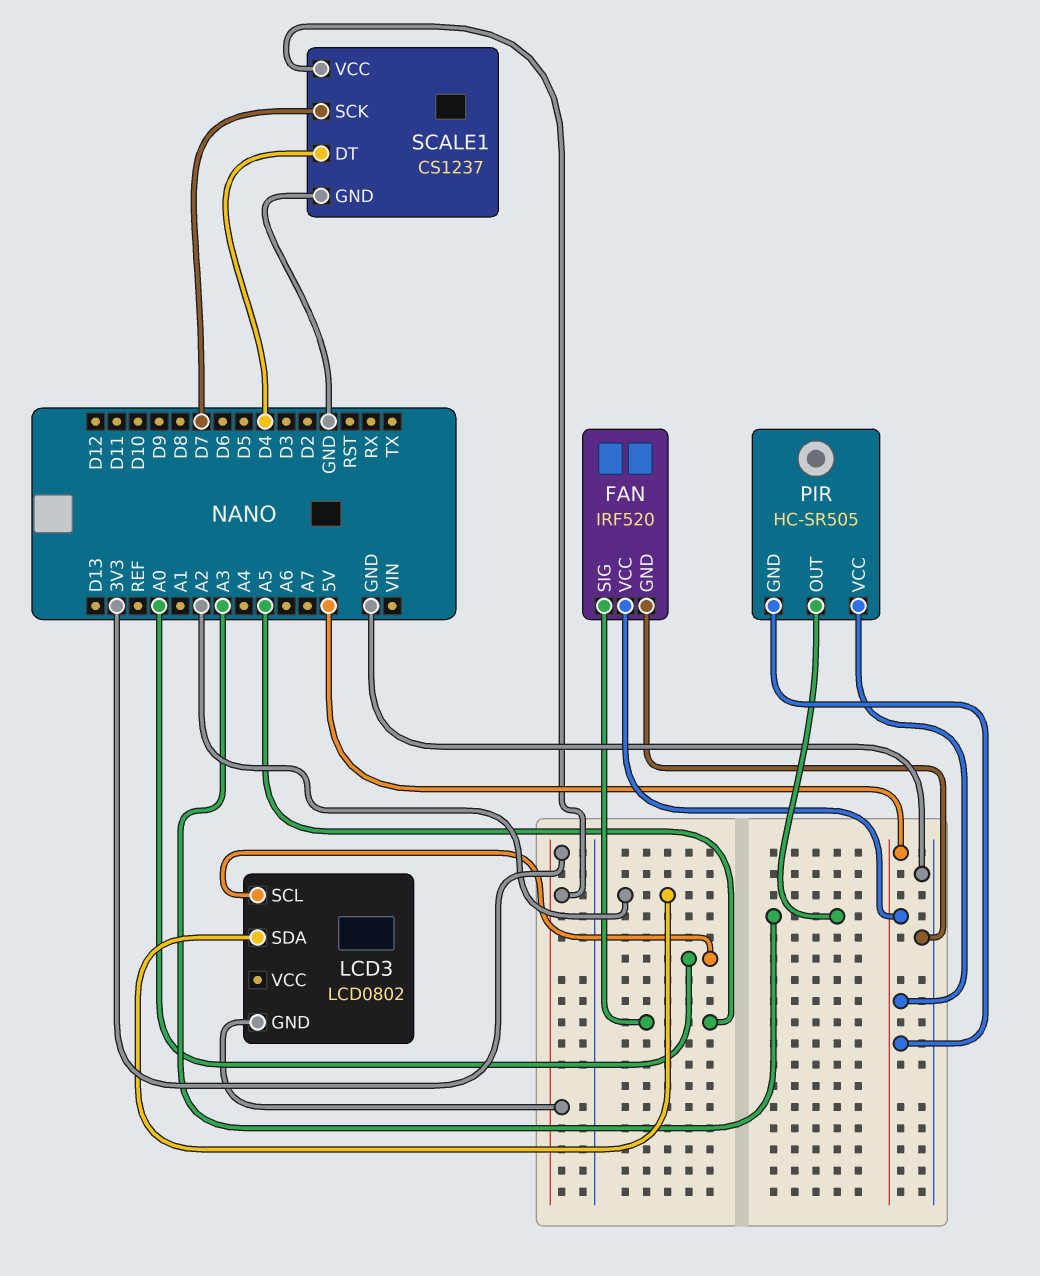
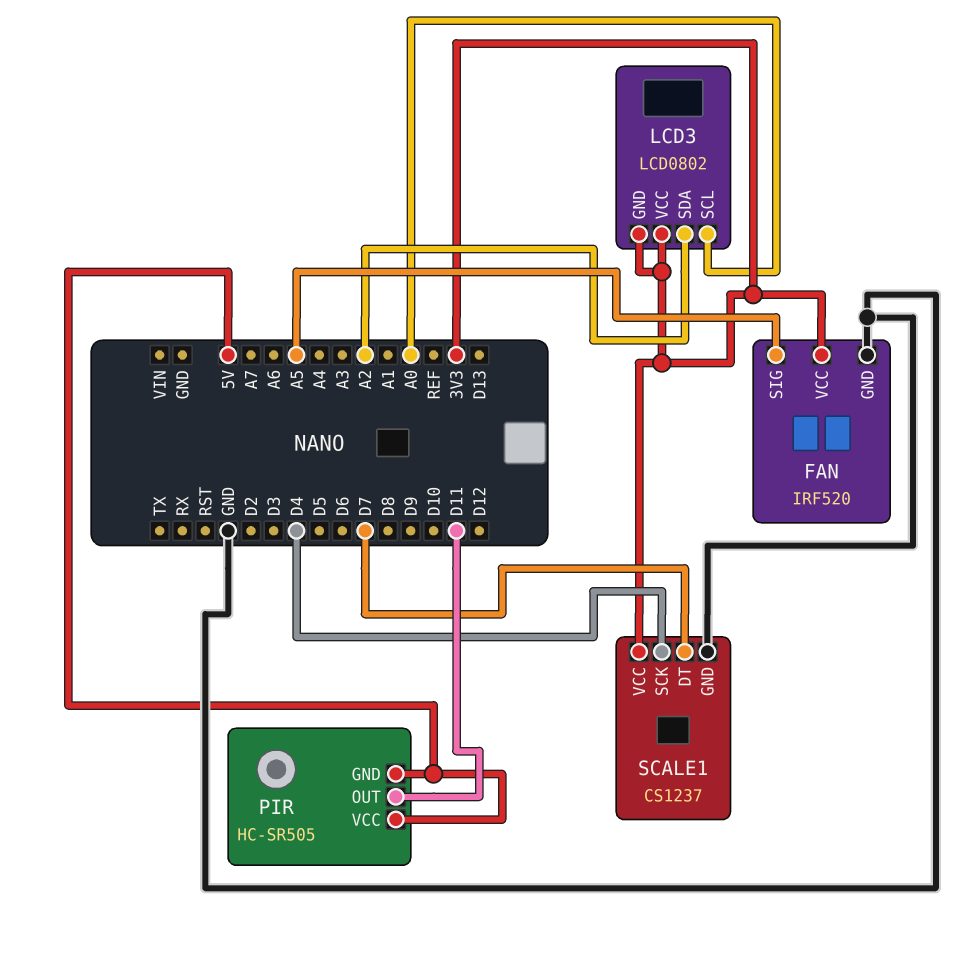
FAN pin VCC: 5V -> 3V3
LCD3 pin VCC: none -> 3V3
PIR pin OUT: A3 -> D11
SCALE1 pin DT: D4 -> D7
SCALE1 pin SCK: D7 -> D4

